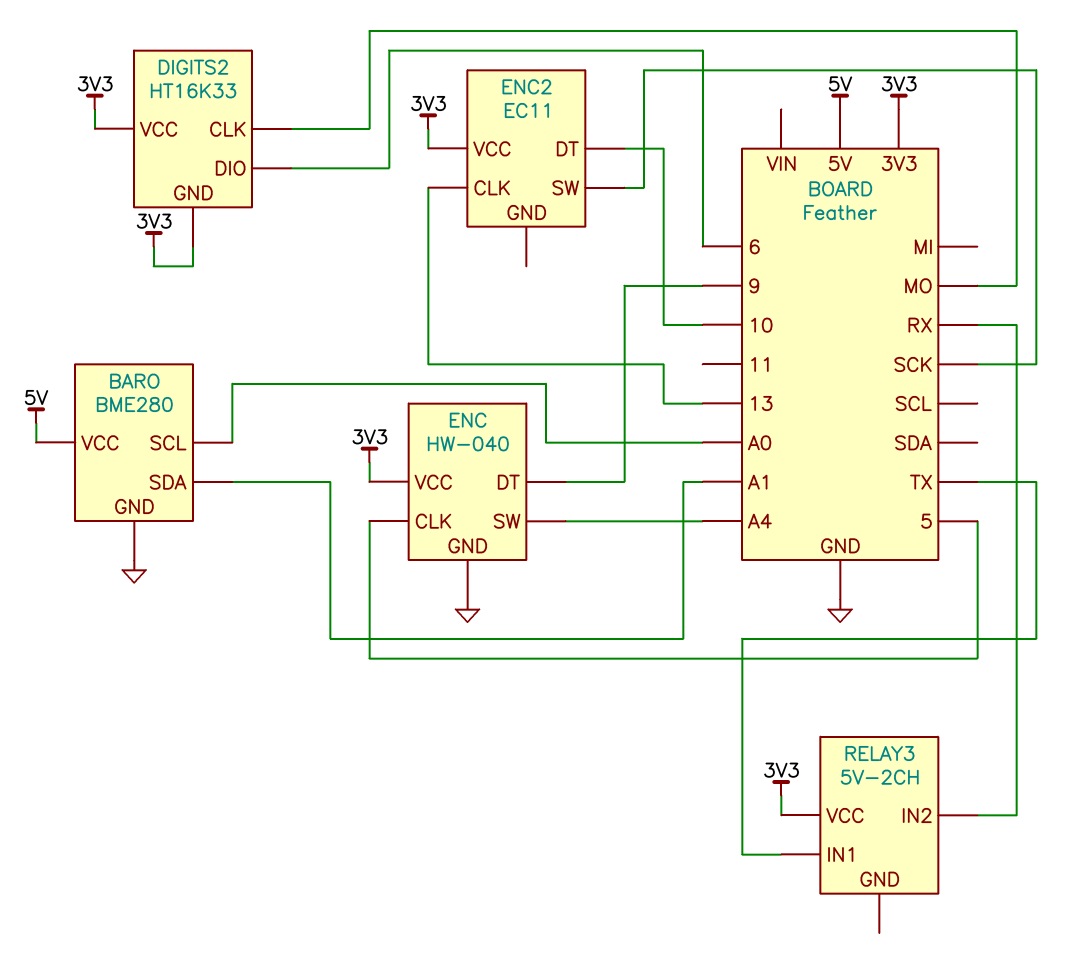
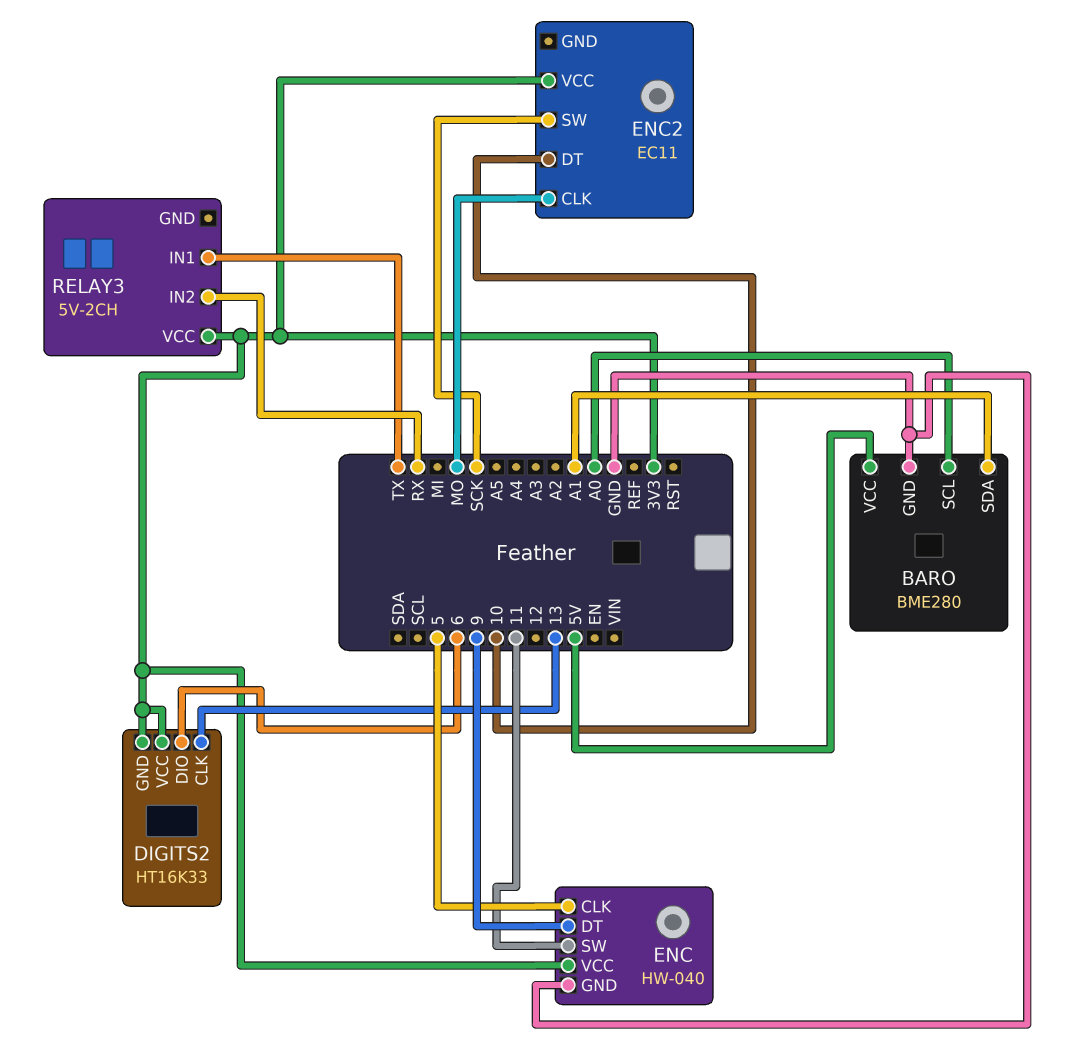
DIGITS2 pin CLK: MO -> 13
ENC pin SW: A4 -> 11
ENC2 pin CLK: 13 -> MO

